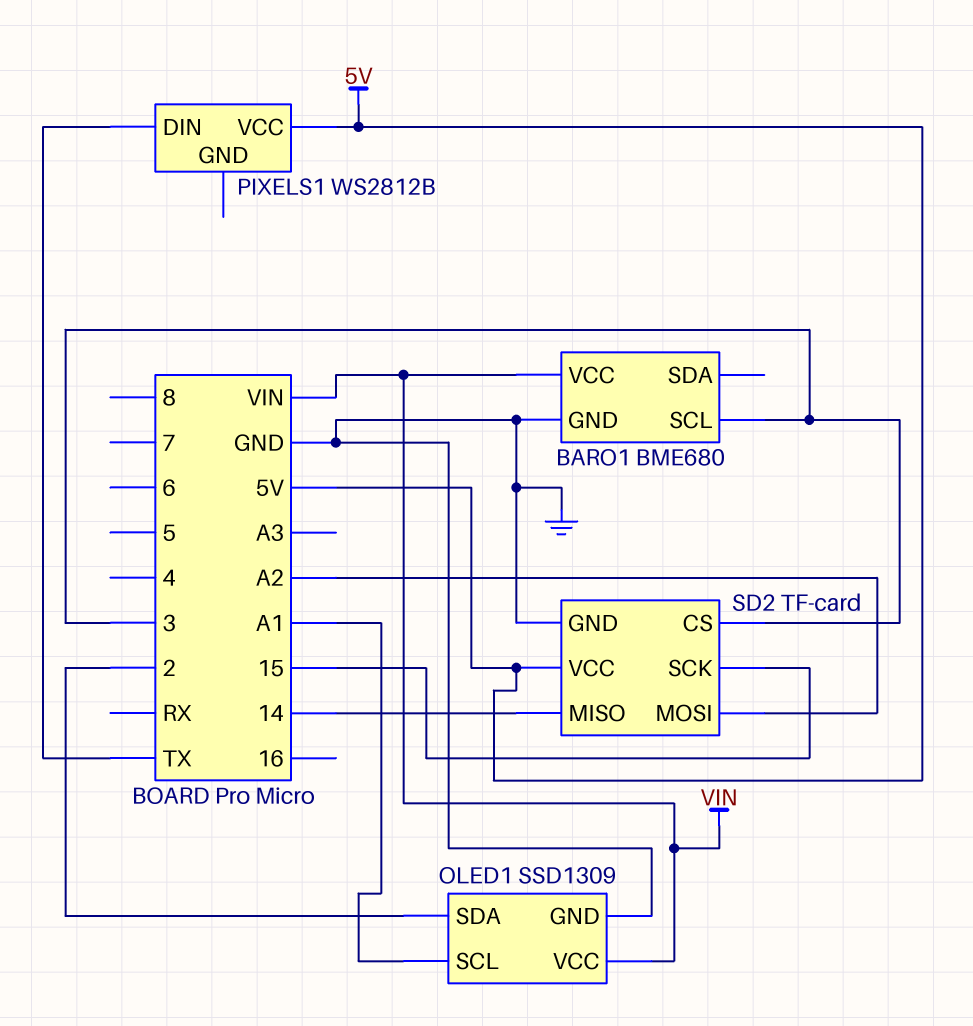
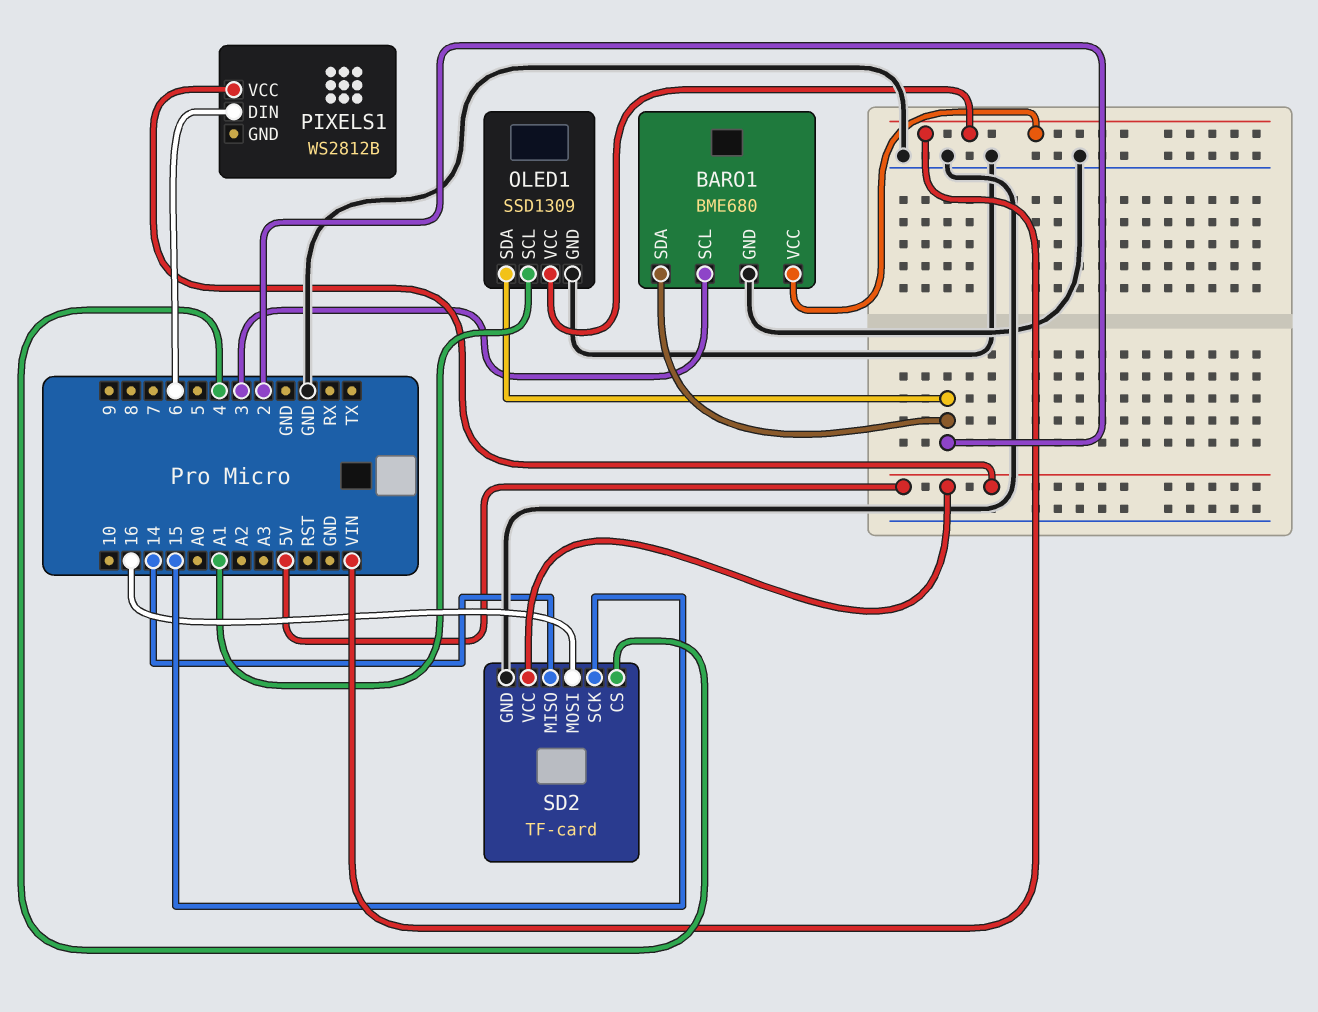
BARO1 pin SDA: none -> 2
PIXELS1 pin DIN: TX -> 6
SD2 pin CS: 3 -> 4
SD2 pin MOSI: A2 -> 16

